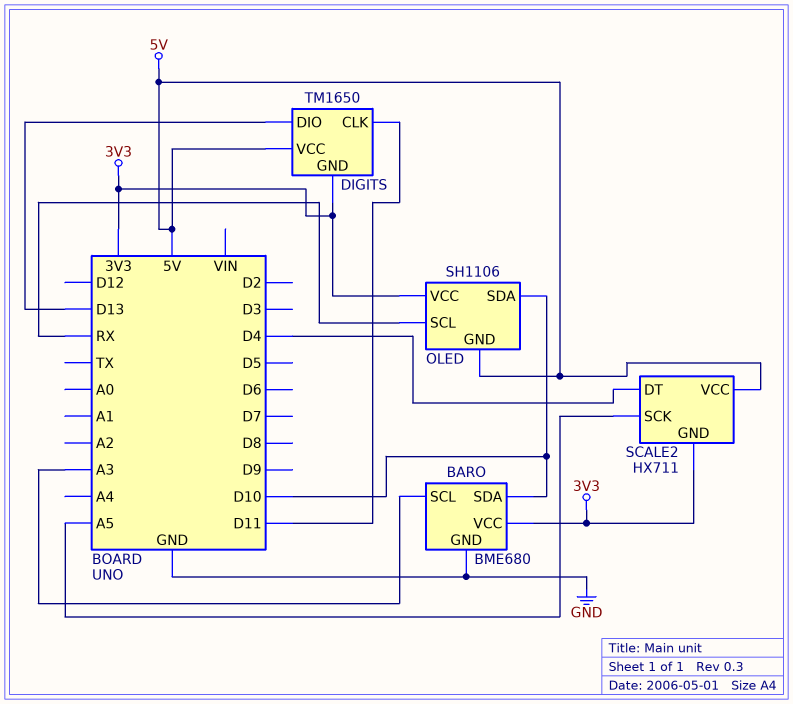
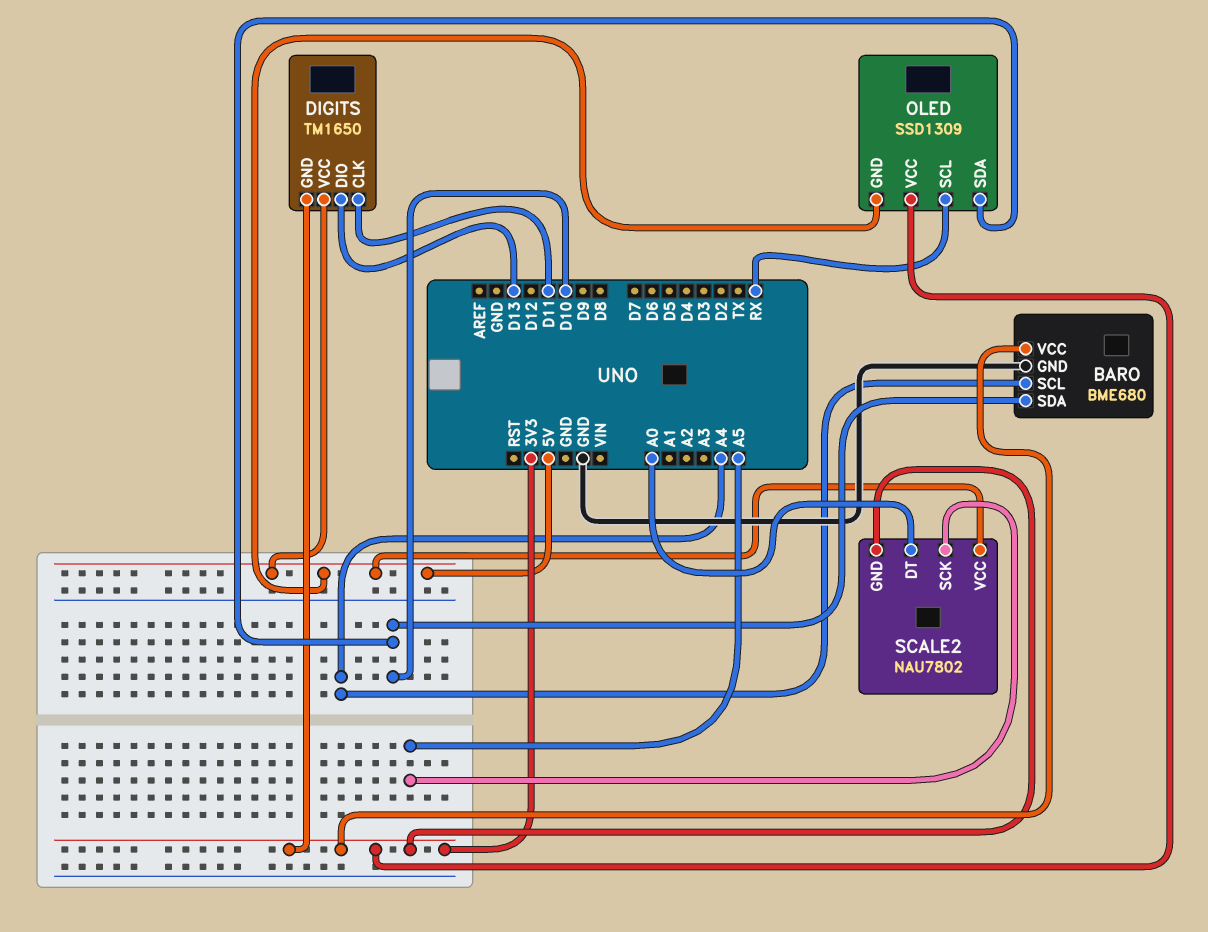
BARO pin SCL: A3 -> A4
OLED: SH1106 -> SSD1309
SCALE2: HX711 -> NAU7802
SCALE2 pin DT: D4 -> A0

